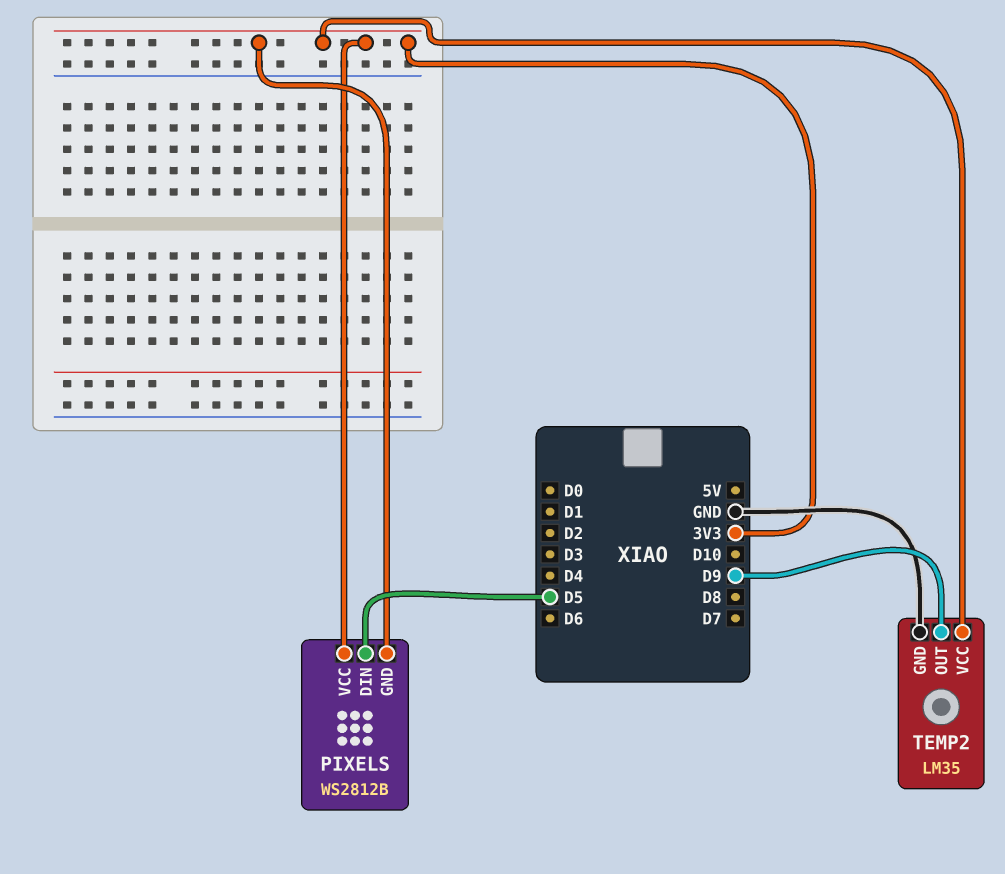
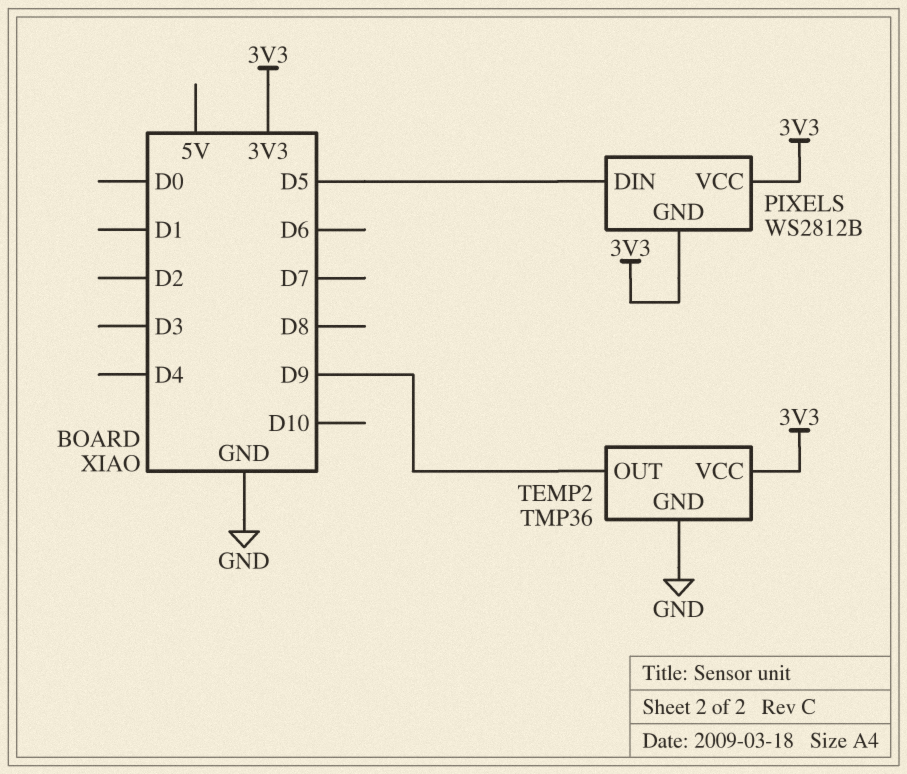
TEMP2: LM35 -> TMP36

